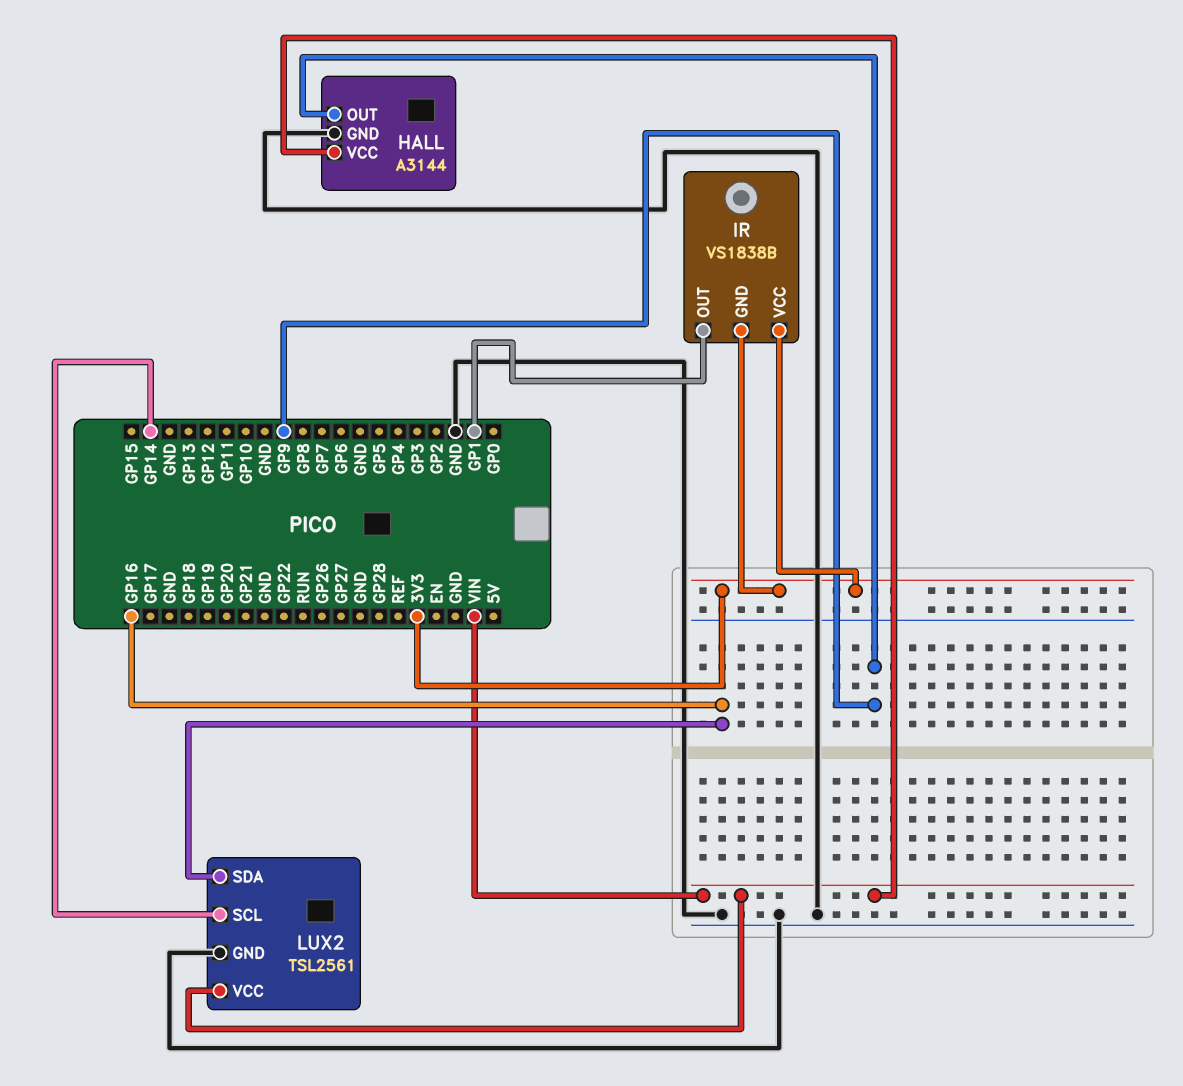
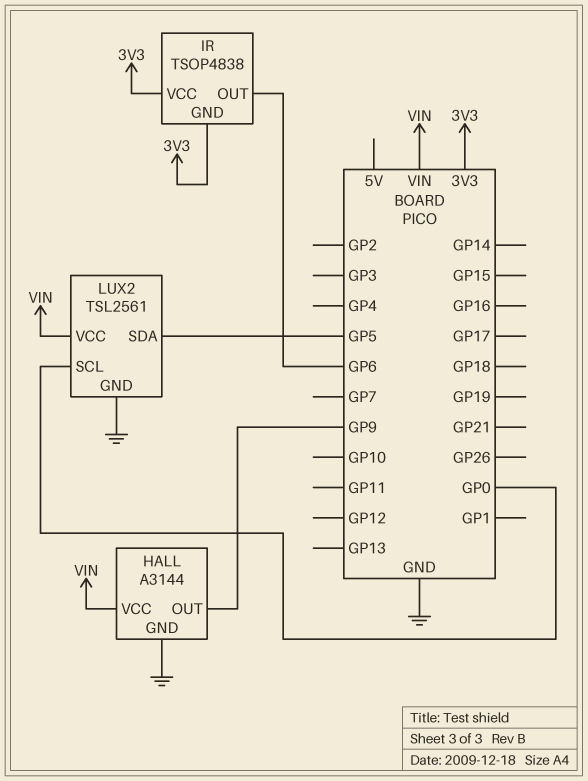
IR: VS1838B -> TSOP4838
IR pin OUT: GP1 -> GP6
LUX2 pin SCL: GP14 -> GP0
LUX2 pin SDA: GP16 -> GP5

